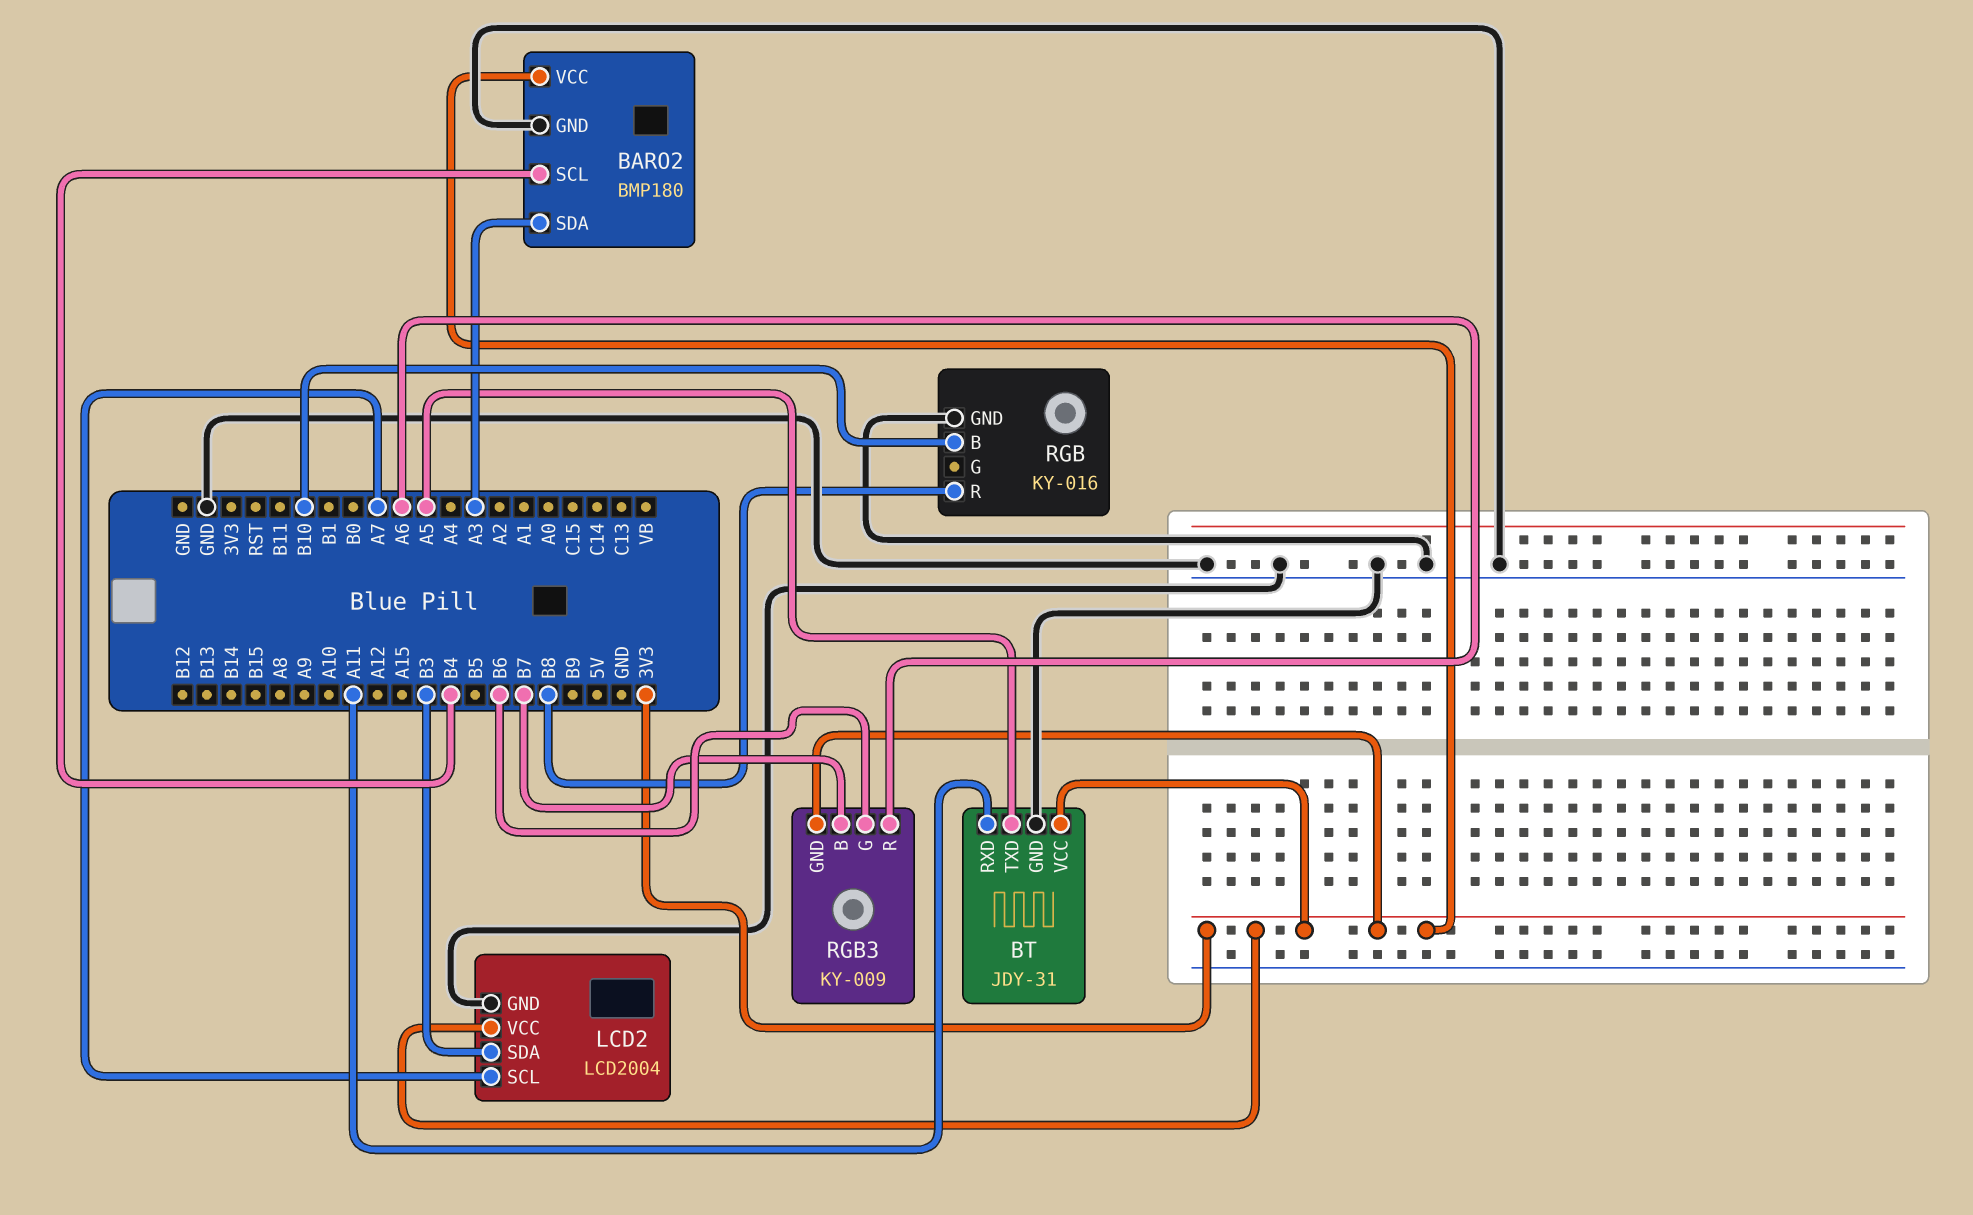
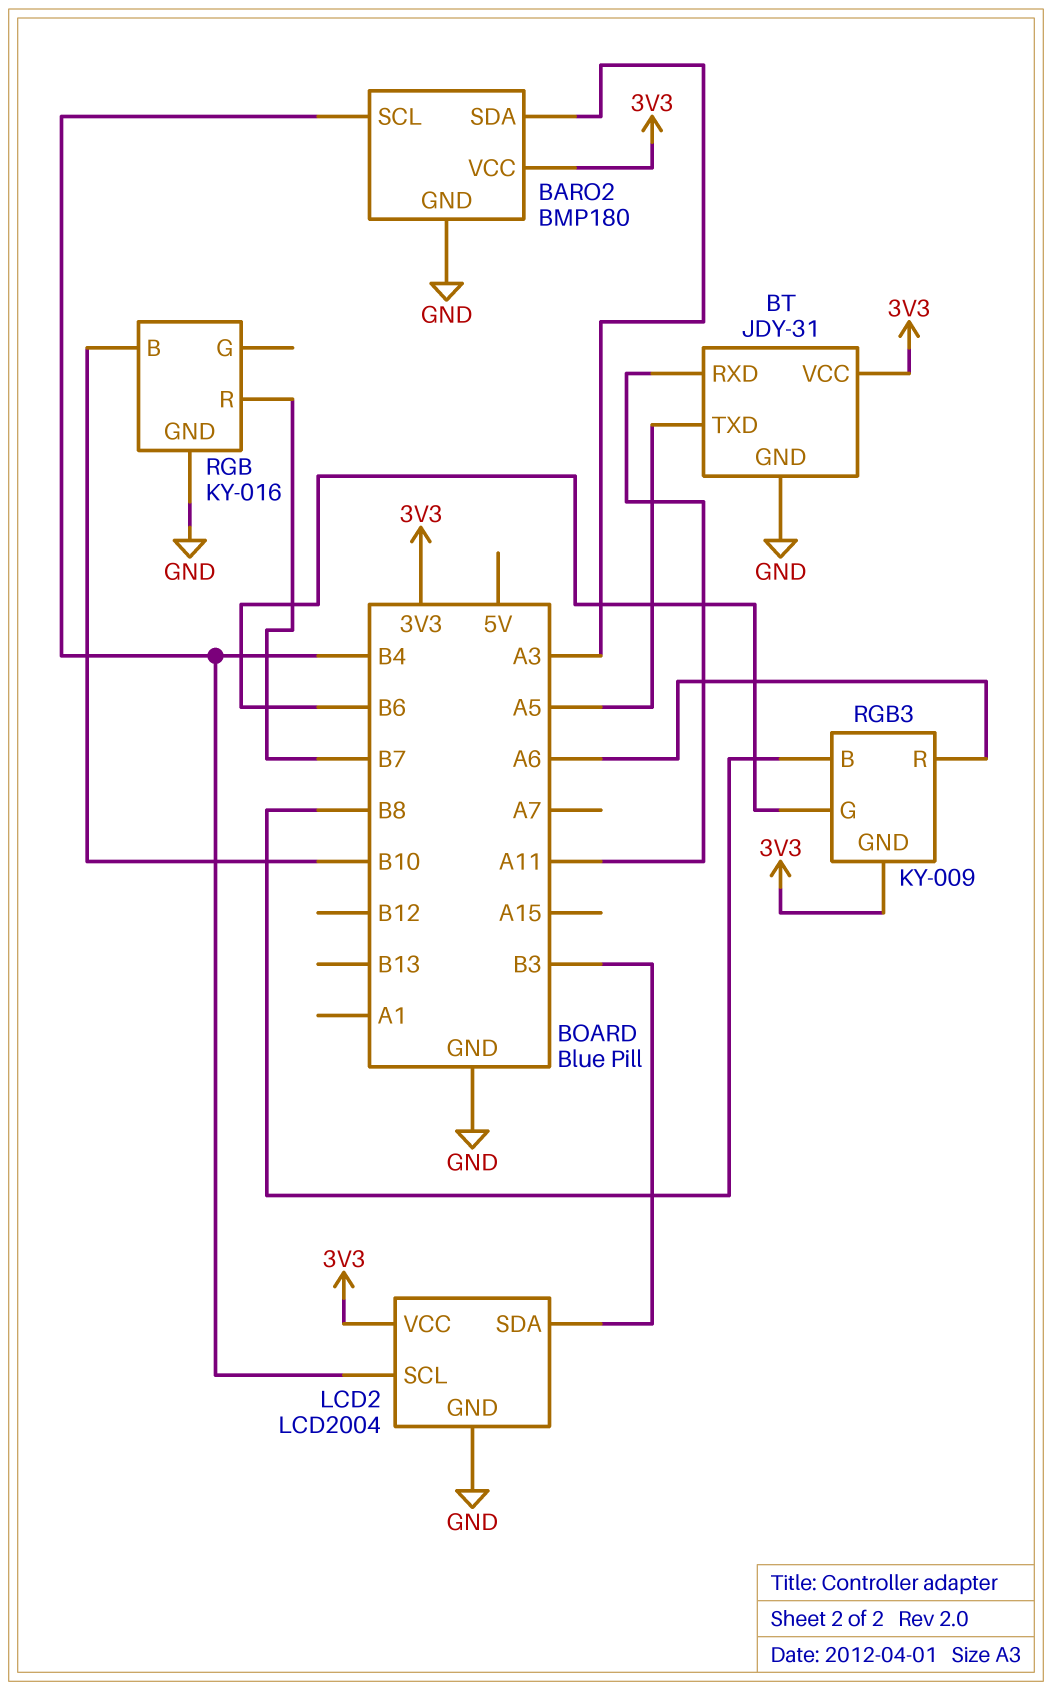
LCD2 pin SCL: A7 -> B4
RGB pin R: B8 -> B7
RGB3 pin B: B7 -> B8

